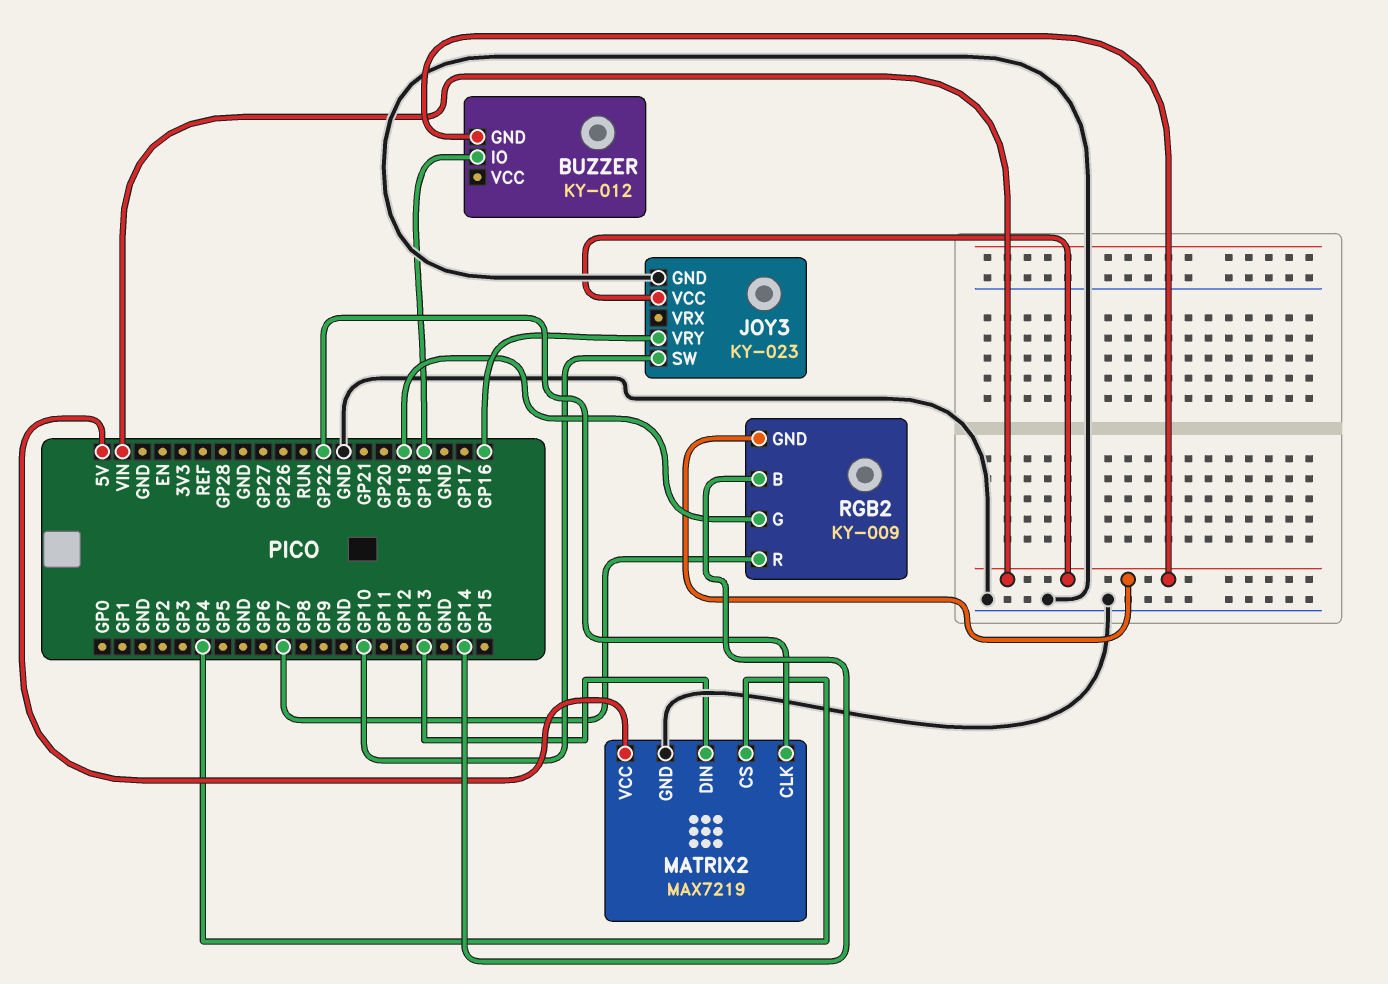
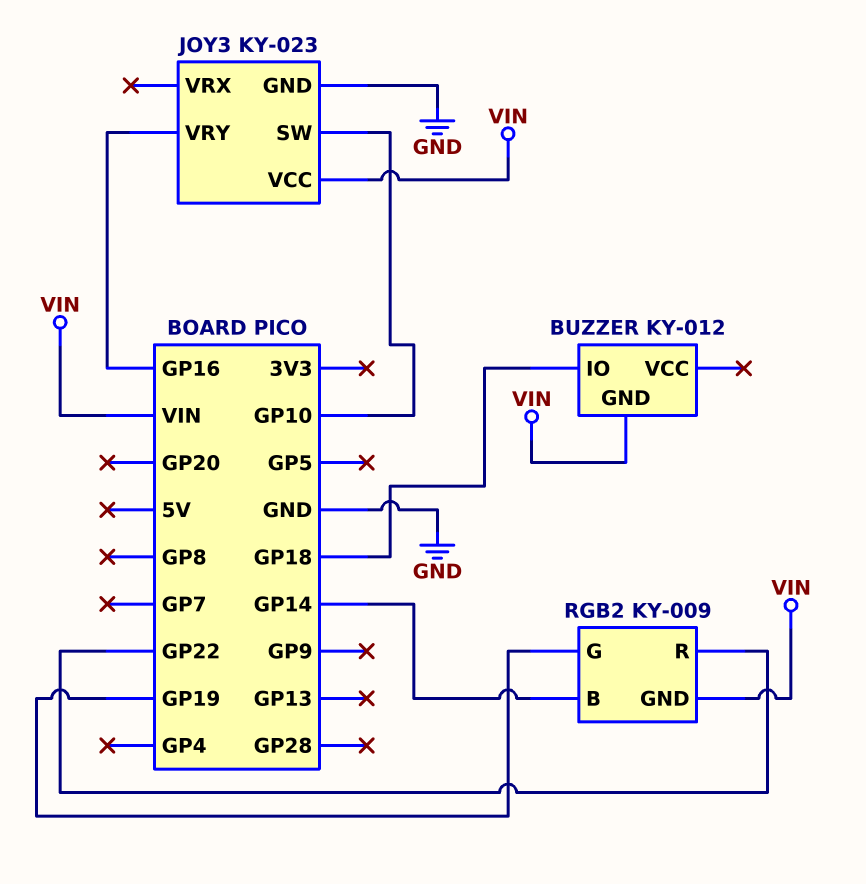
MATRIX2: MAX7219 -> none
MATRIX2 pin CLK: GP22 -> none
MATRIX2 pin CS: GP4 -> none
MATRIX2 pin DIN: GP13 -> none
MATRIX2 pin GND: GND -> none
MATRIX2 pin VCC: 5V -> none
RGB2 pin R: GP7 -> GP22

